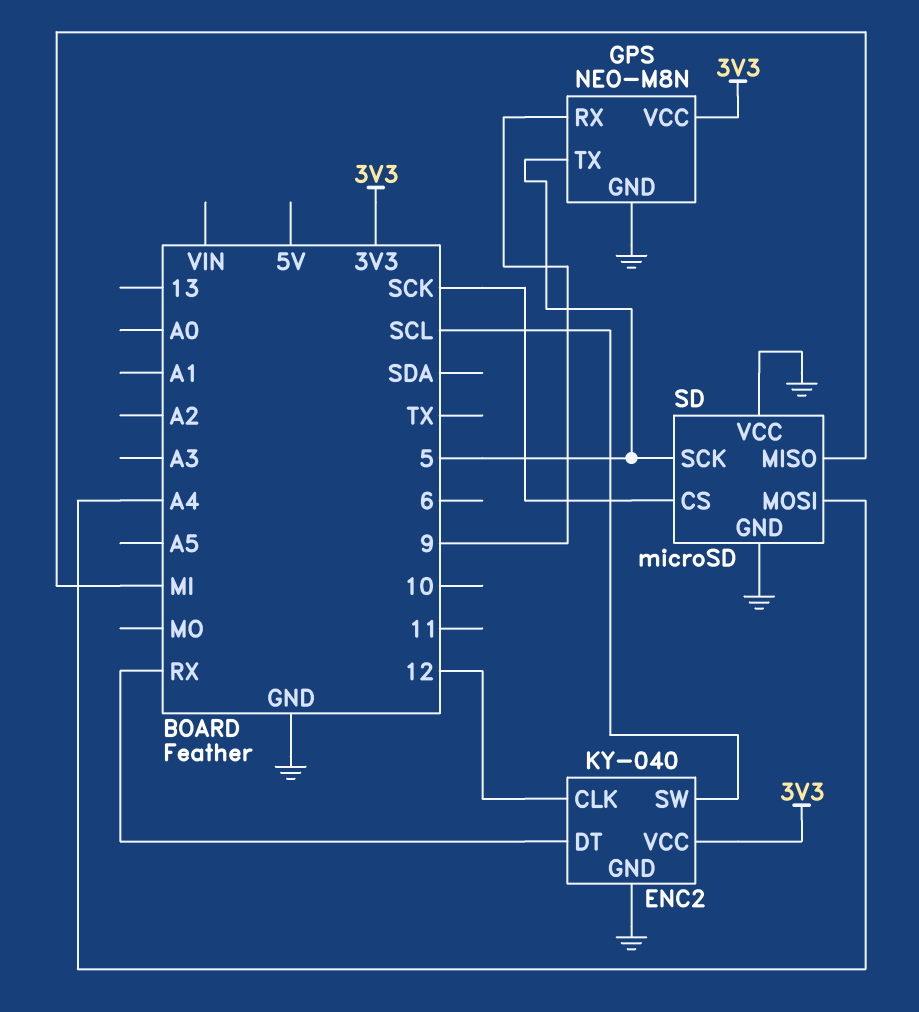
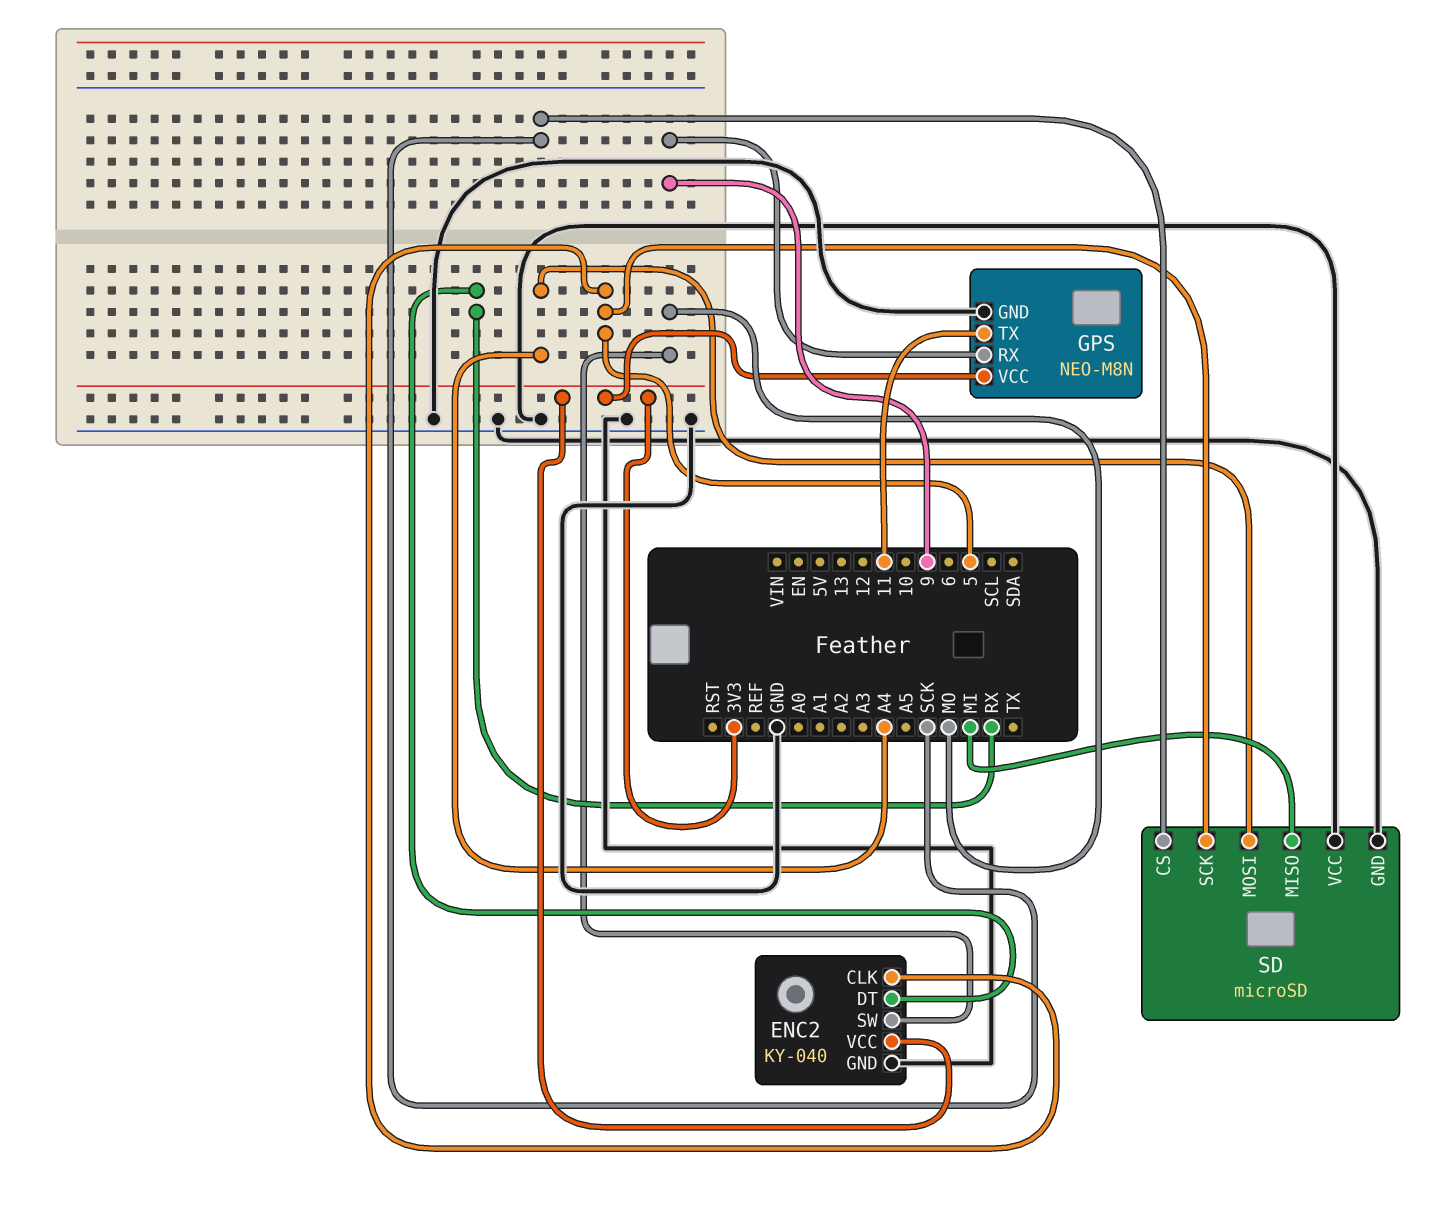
ENC2 pin CLK: 12 -> 5
ENC2 pin SW: SCL -> MO
GPS pin TX: 5 -> 11

